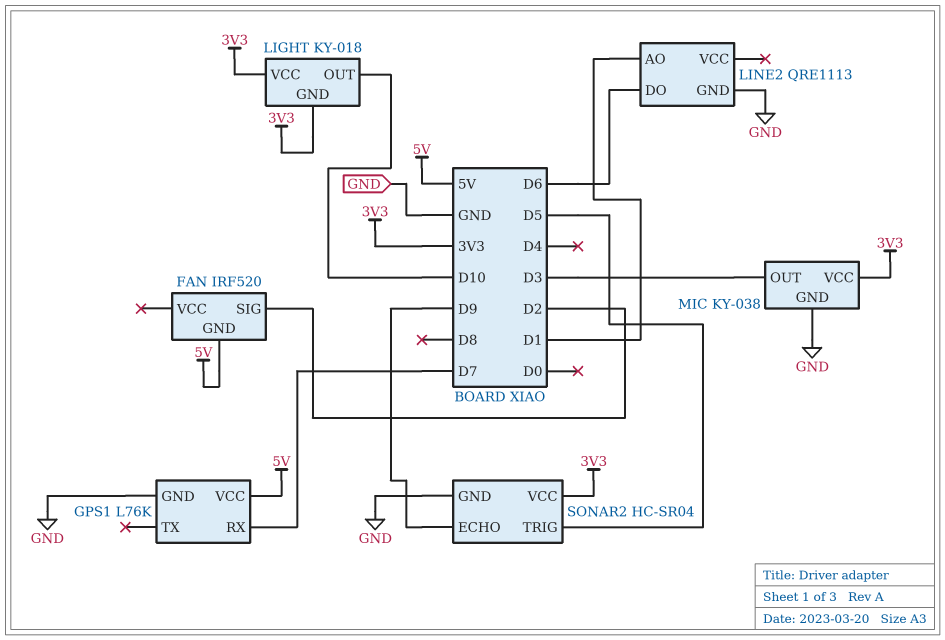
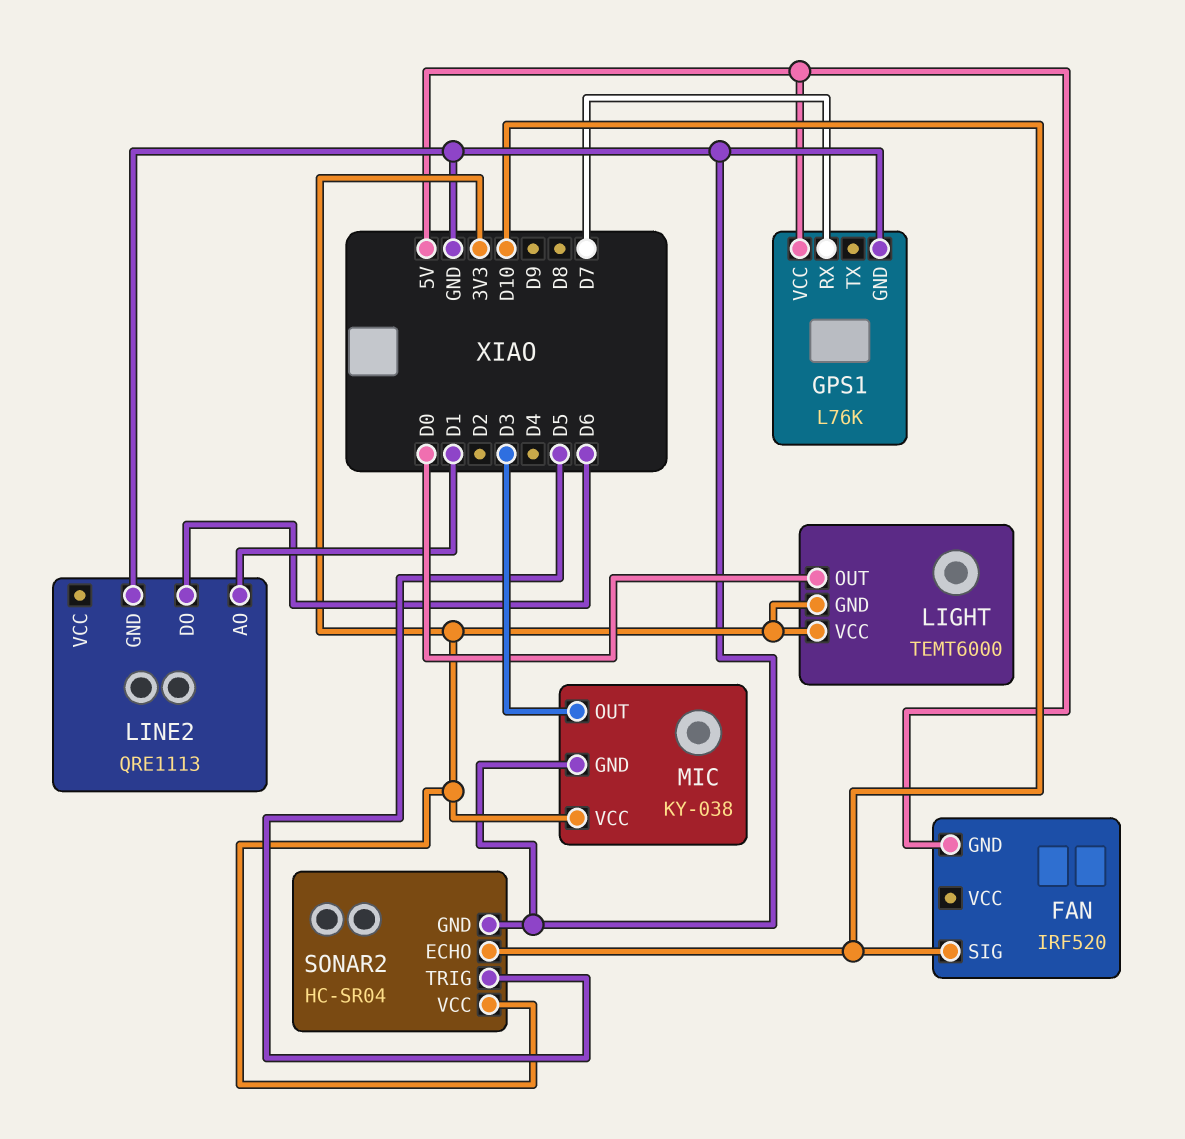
FAN pin SIG: D2 -> D10
LIGHT: KY-018 -> TEMT6000
LIGHT pin OUT: D10 -> D0
SONAR2 pin ECHO: D9 -> D10

